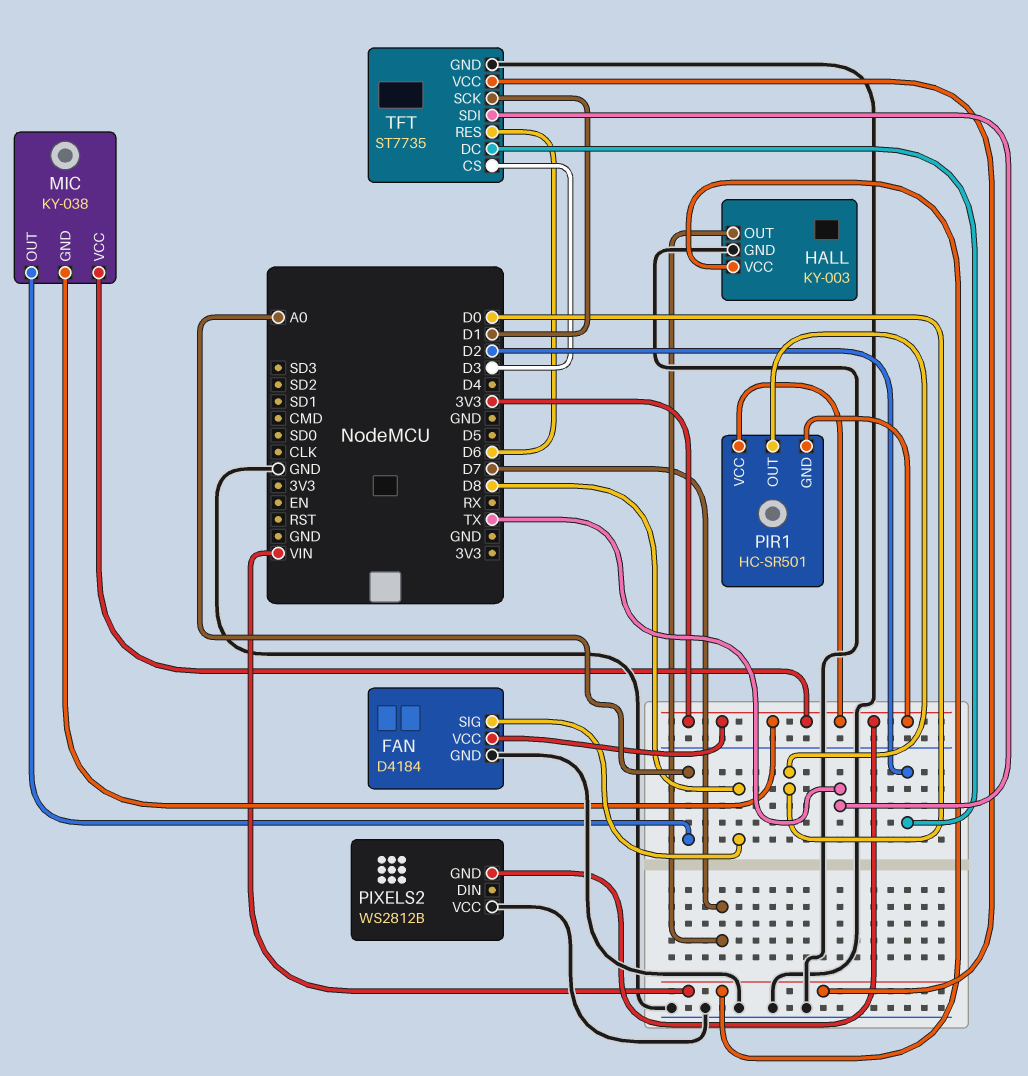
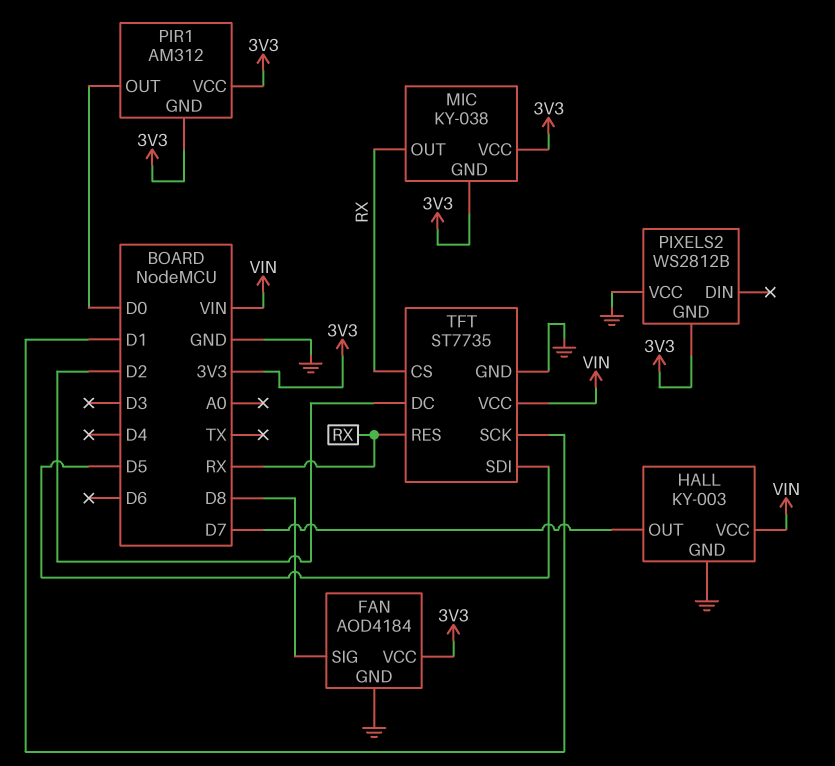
FAN: D4184 -> AOD4184
MIC pin OUT: A0 -> RX
PIR1: HC-SR501 -> AM312
TFT pin CS: D3 -> RX
TFT pin RES: D6 -> RX
TFT pin SDI: TX -> D5

